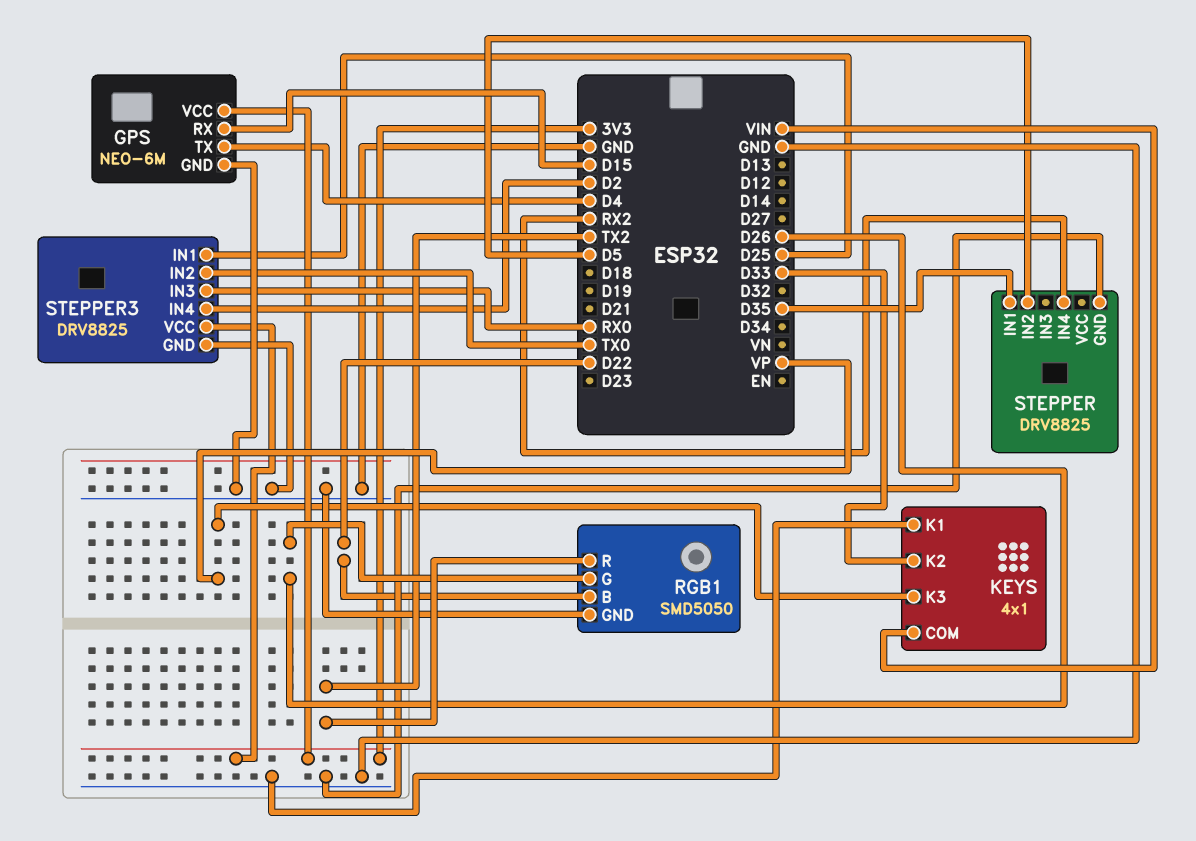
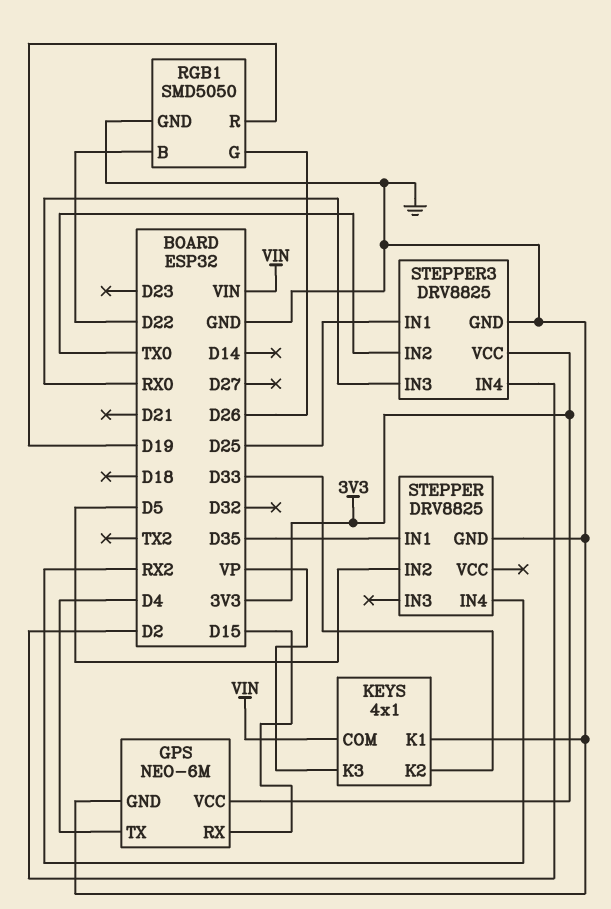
RGB1 pin R: TX2 -> D19

